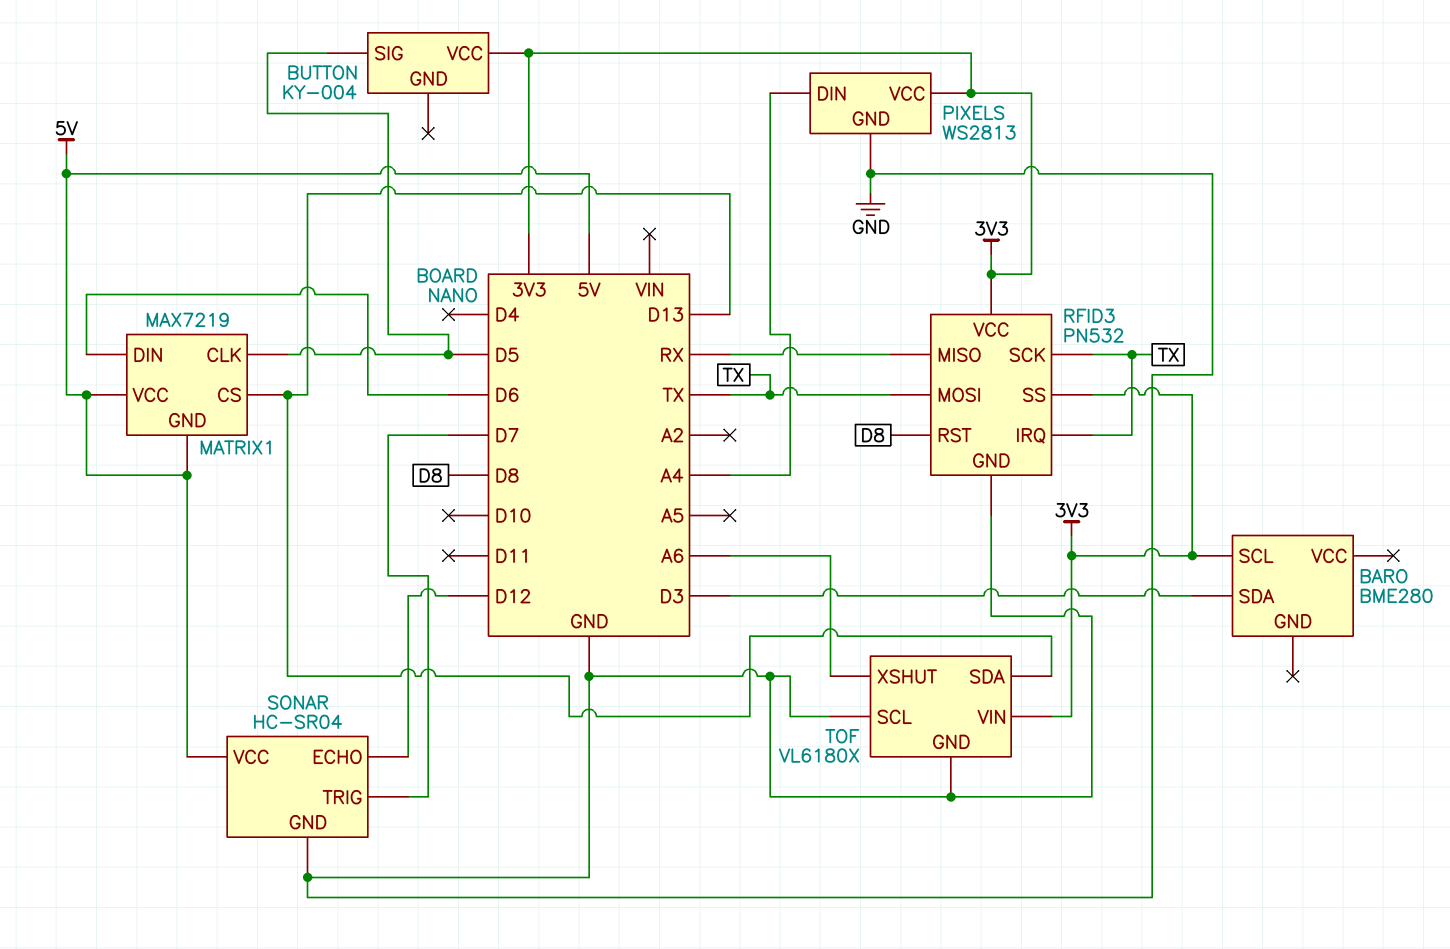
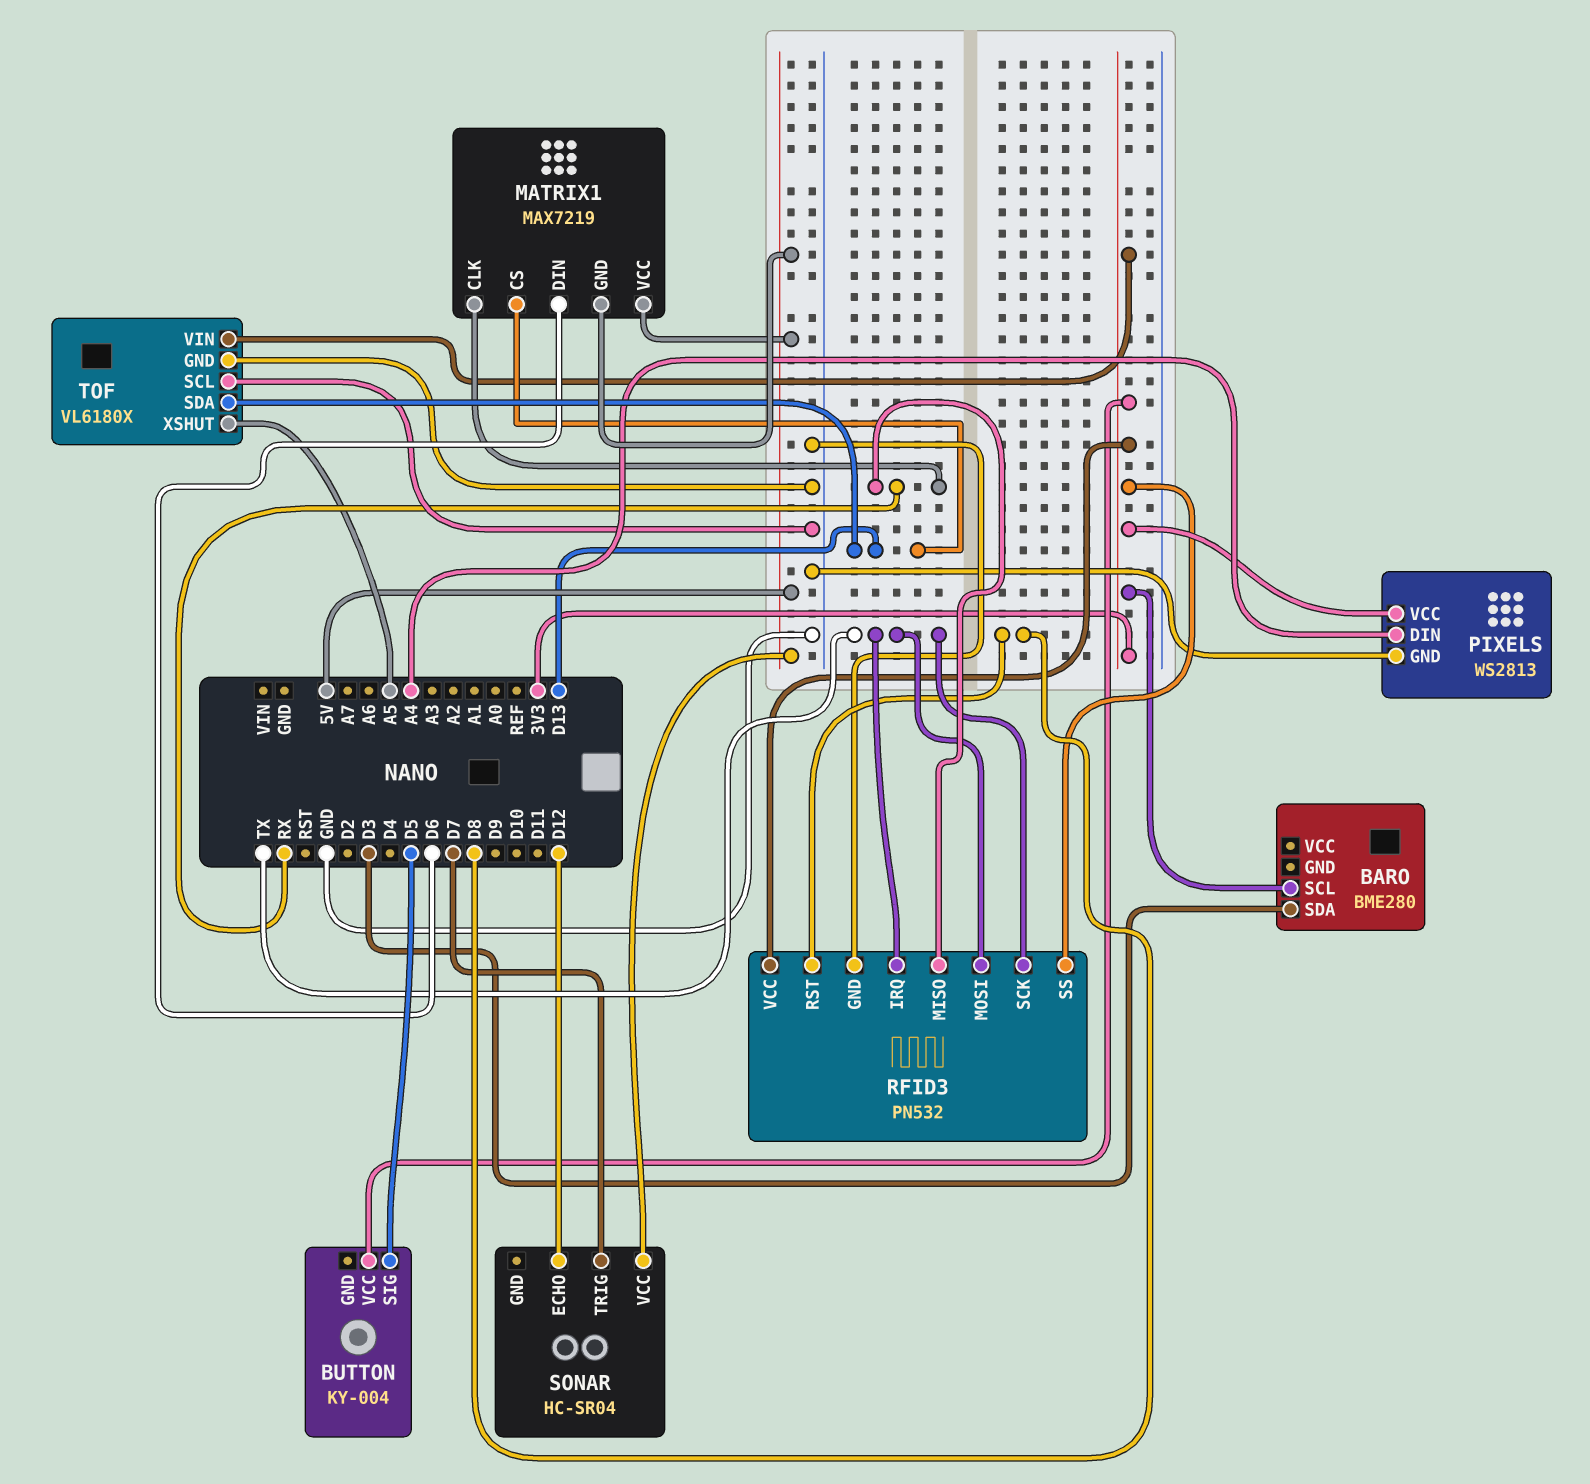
MATRIX1 pin CLK: D5 -> RX
SONAR pin GND: GND -> none
TOF pin XSHUT: A6 -> A5

